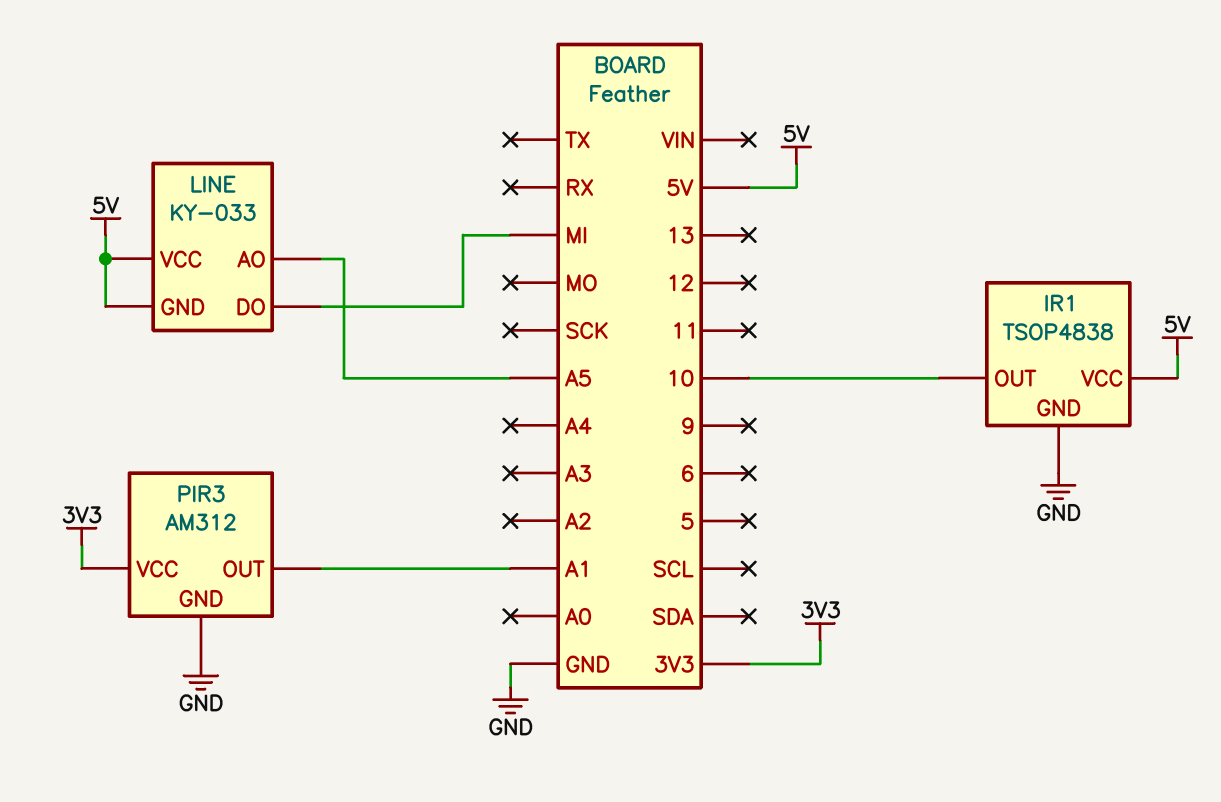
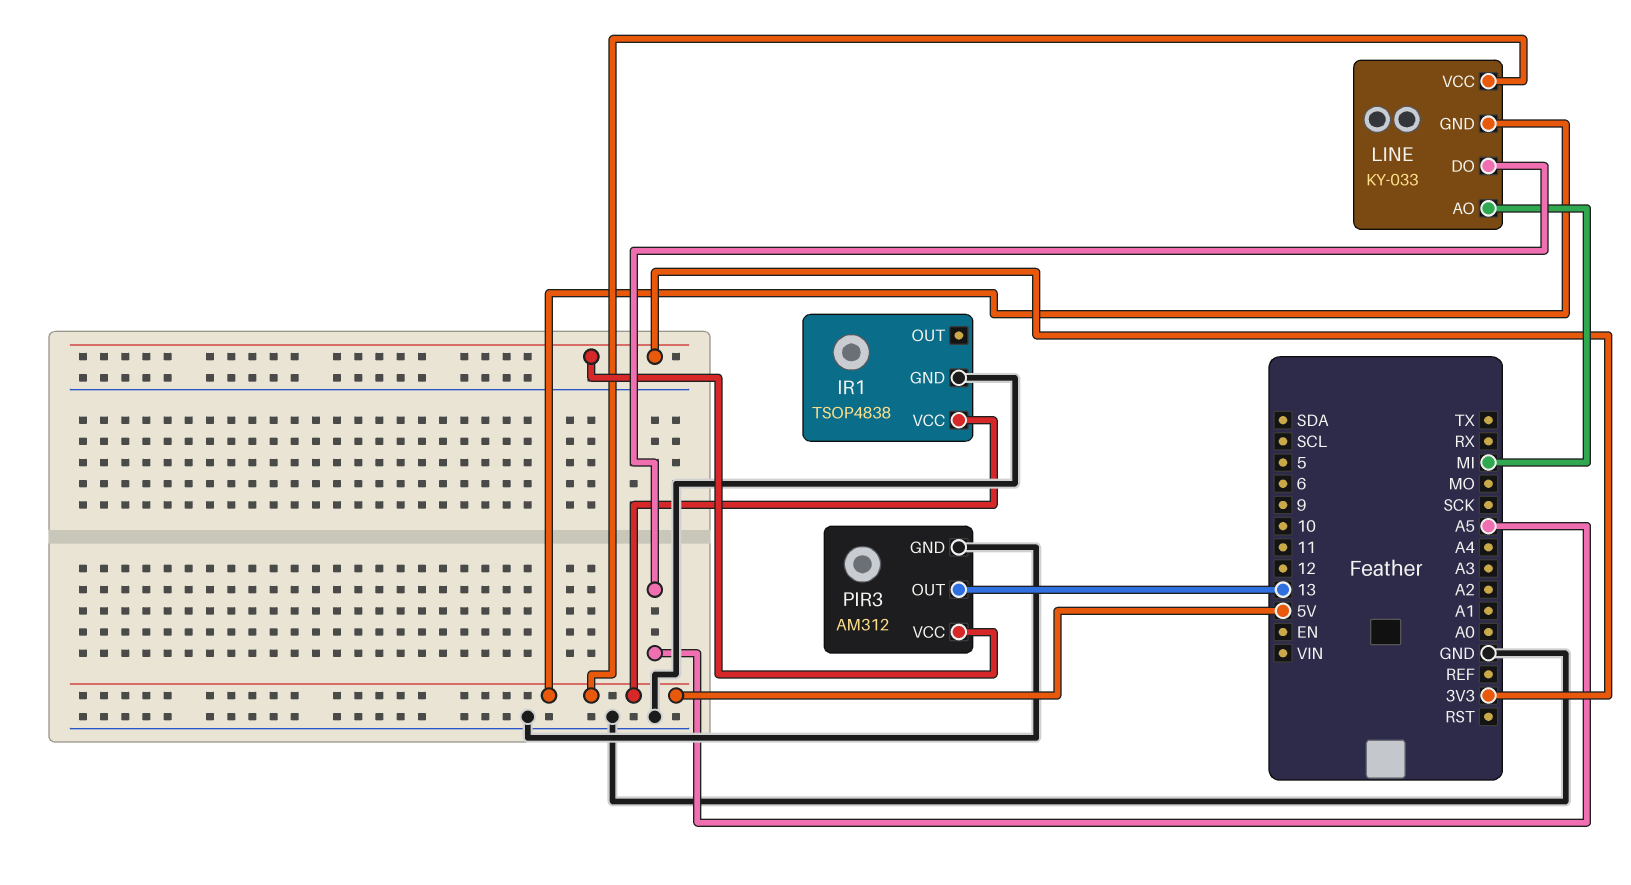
IR1 pin OUT: 10 -> none
LINE pin AO: A5 -> MI
LINE pin DO: MI -> A5
PIR3 pin OUT: A1 -> 13

